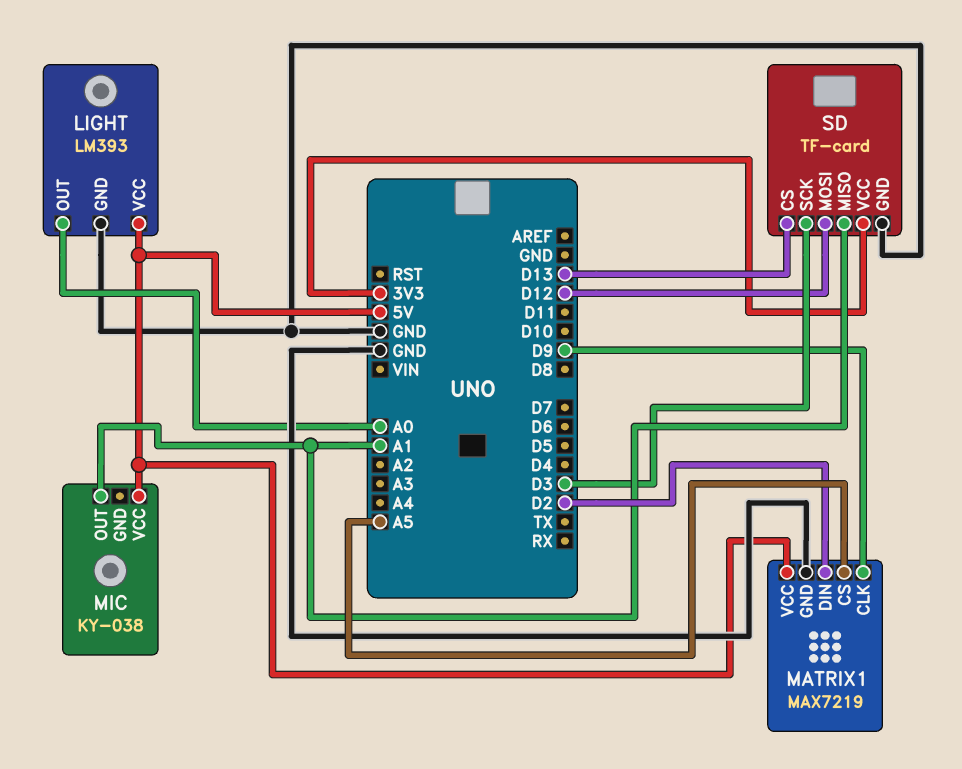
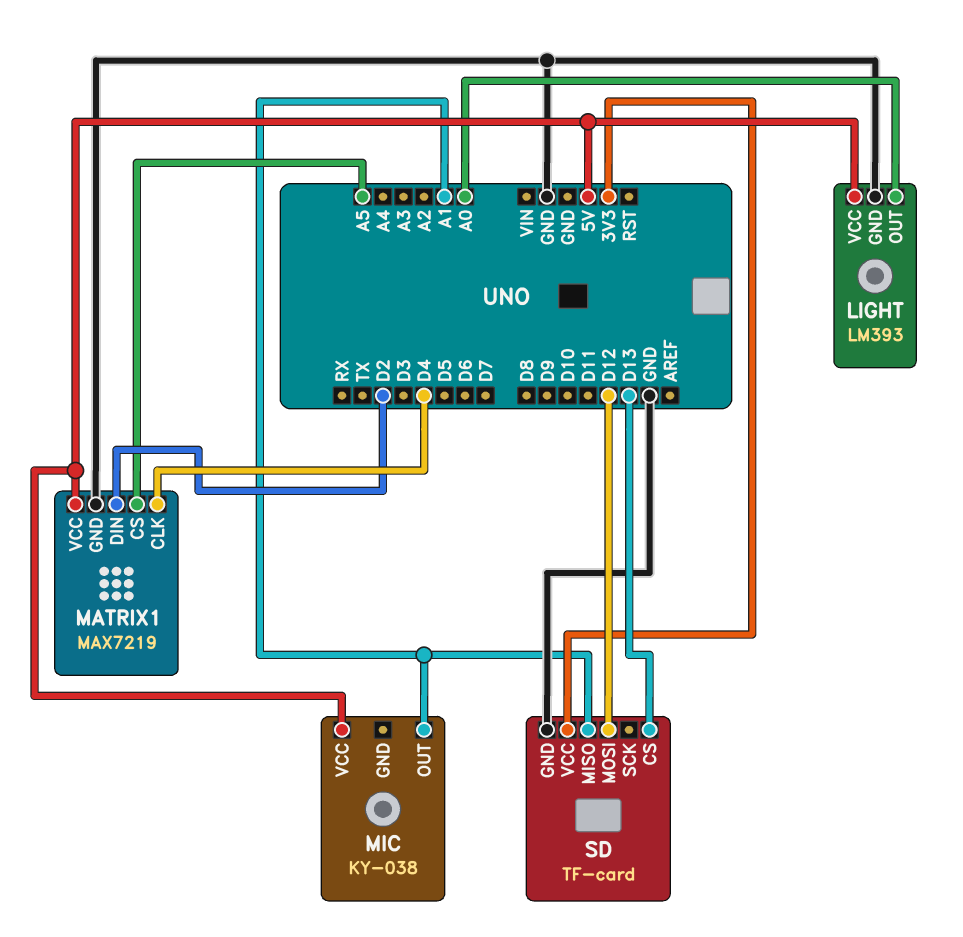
MATRIX1 pin CLK: D9 -> D4
SD pin SCK: D3 -> none

